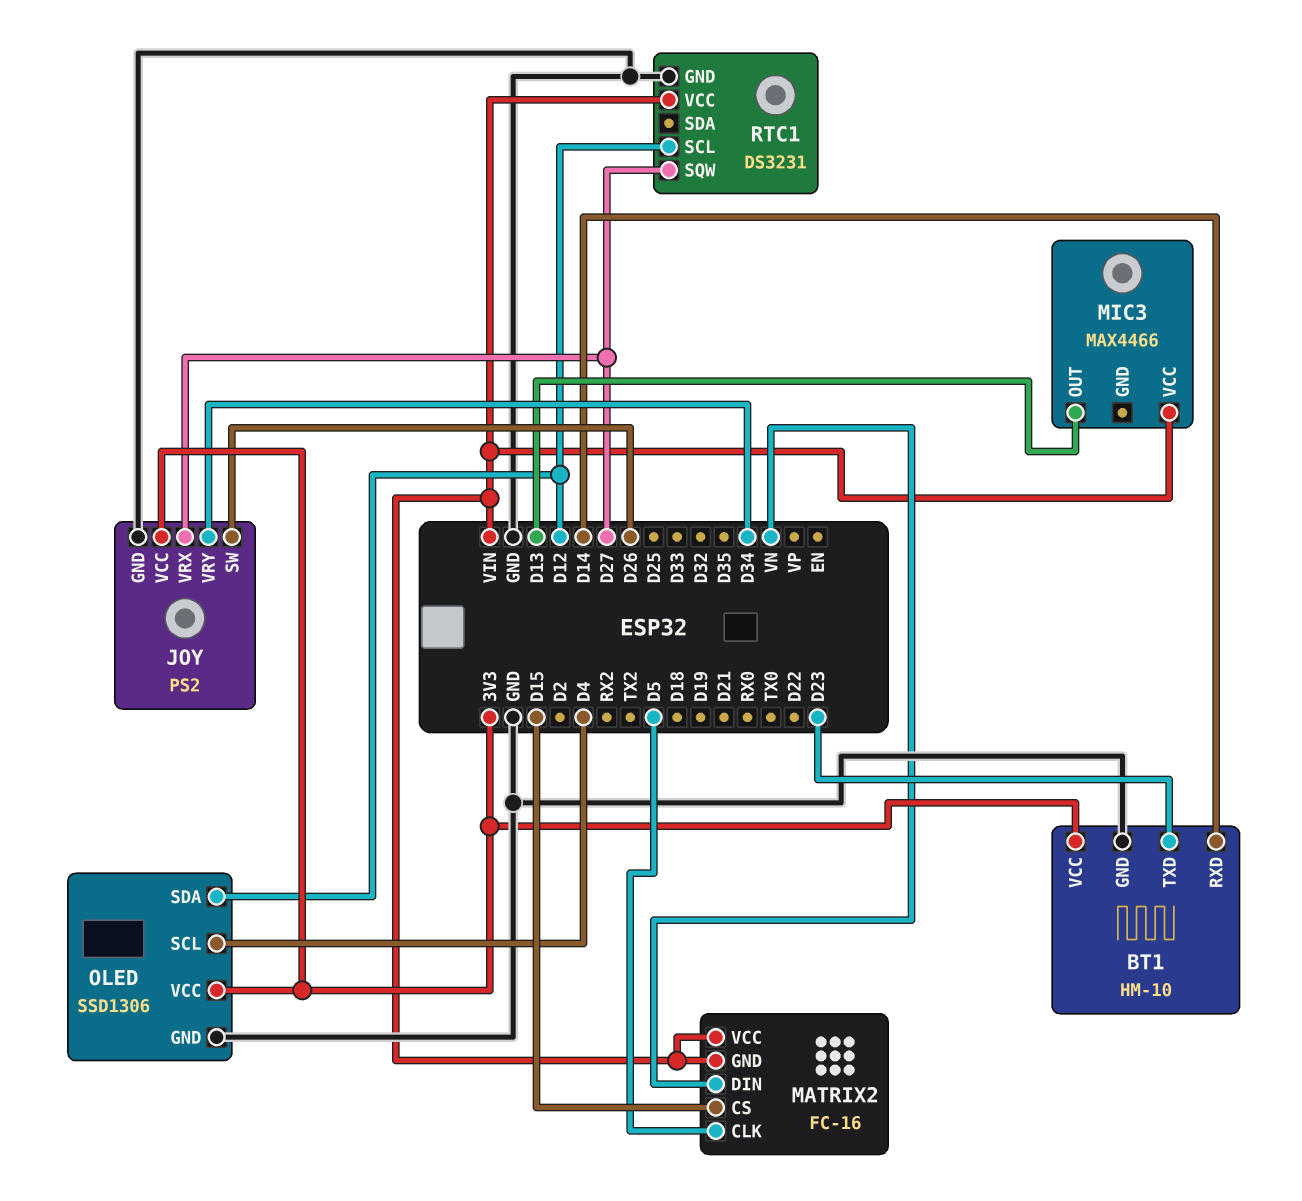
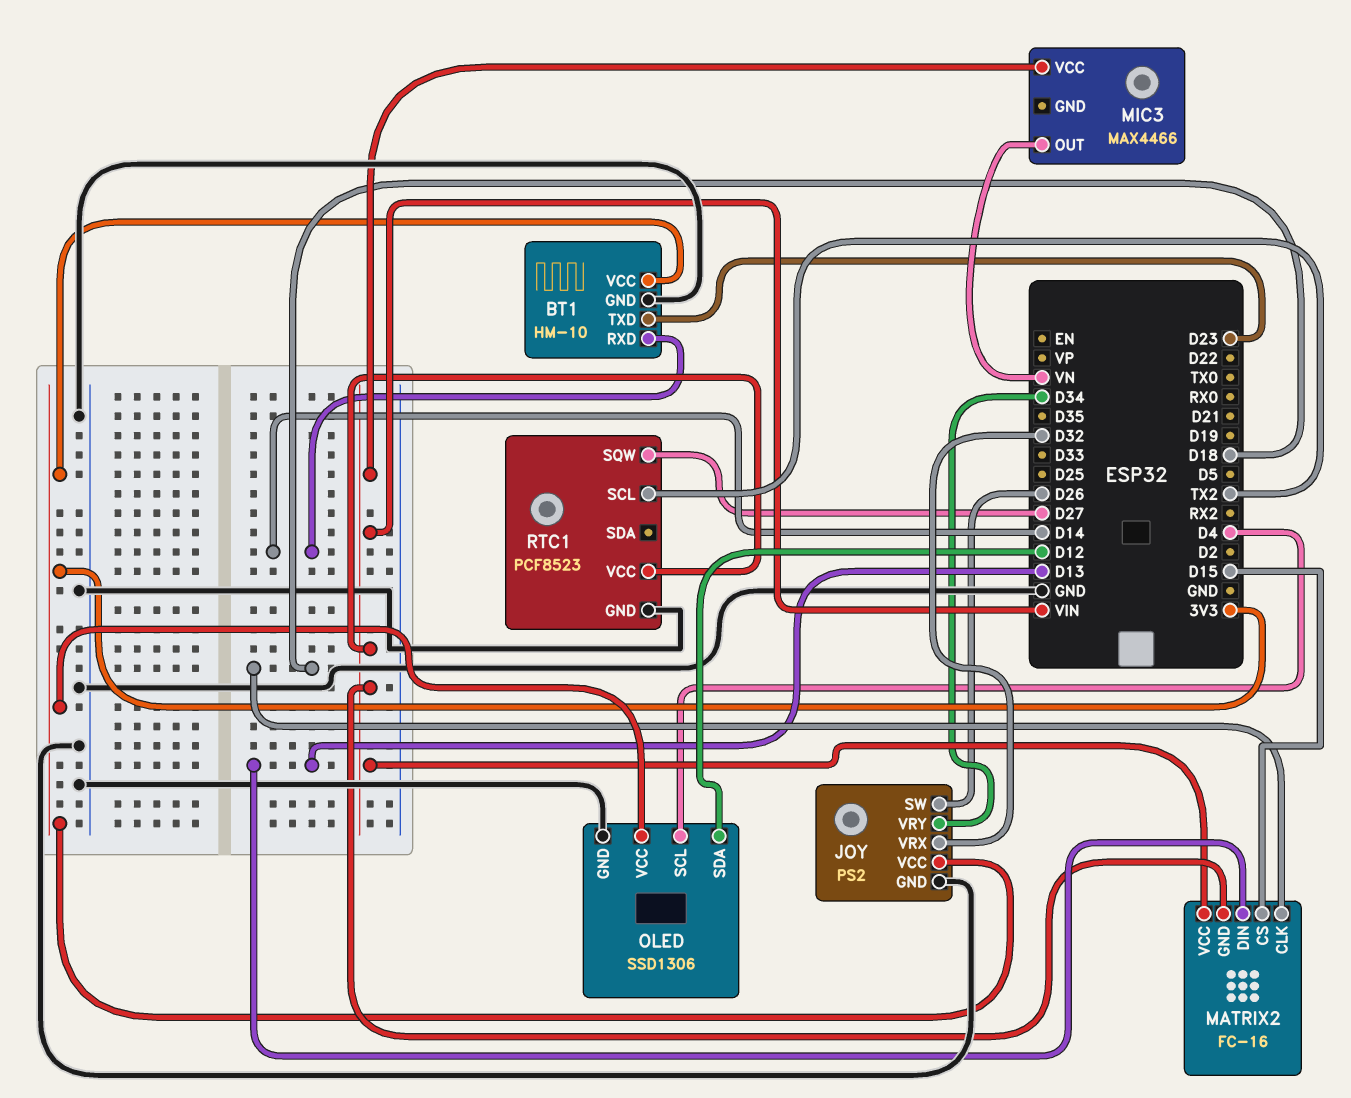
JOY pin VRX: D27 -> D32
MATRIX2 pin CLK: D5 -> D18
MATRIX2 pin DIN: VN -> D13
MIC3 pin OUT: D13 -> VN
RTC1: DS3231 -> PCF8523
RTC1 pin SCL: D12 -> TX2

